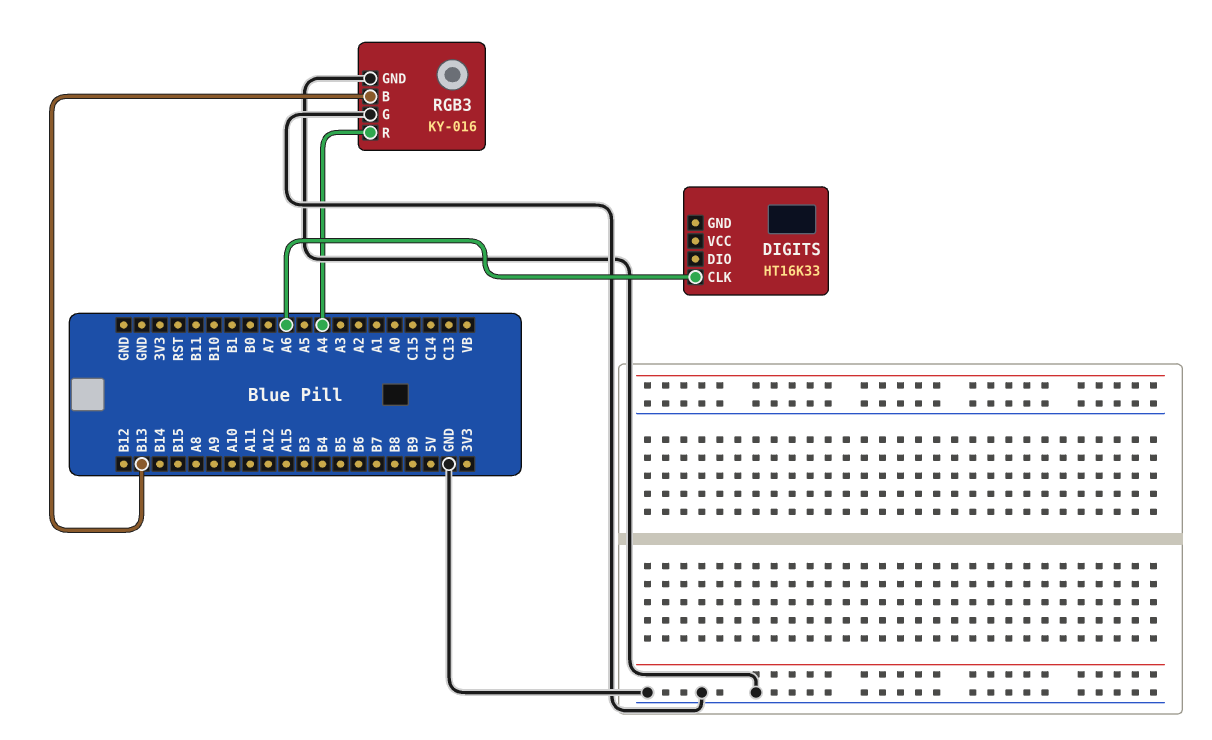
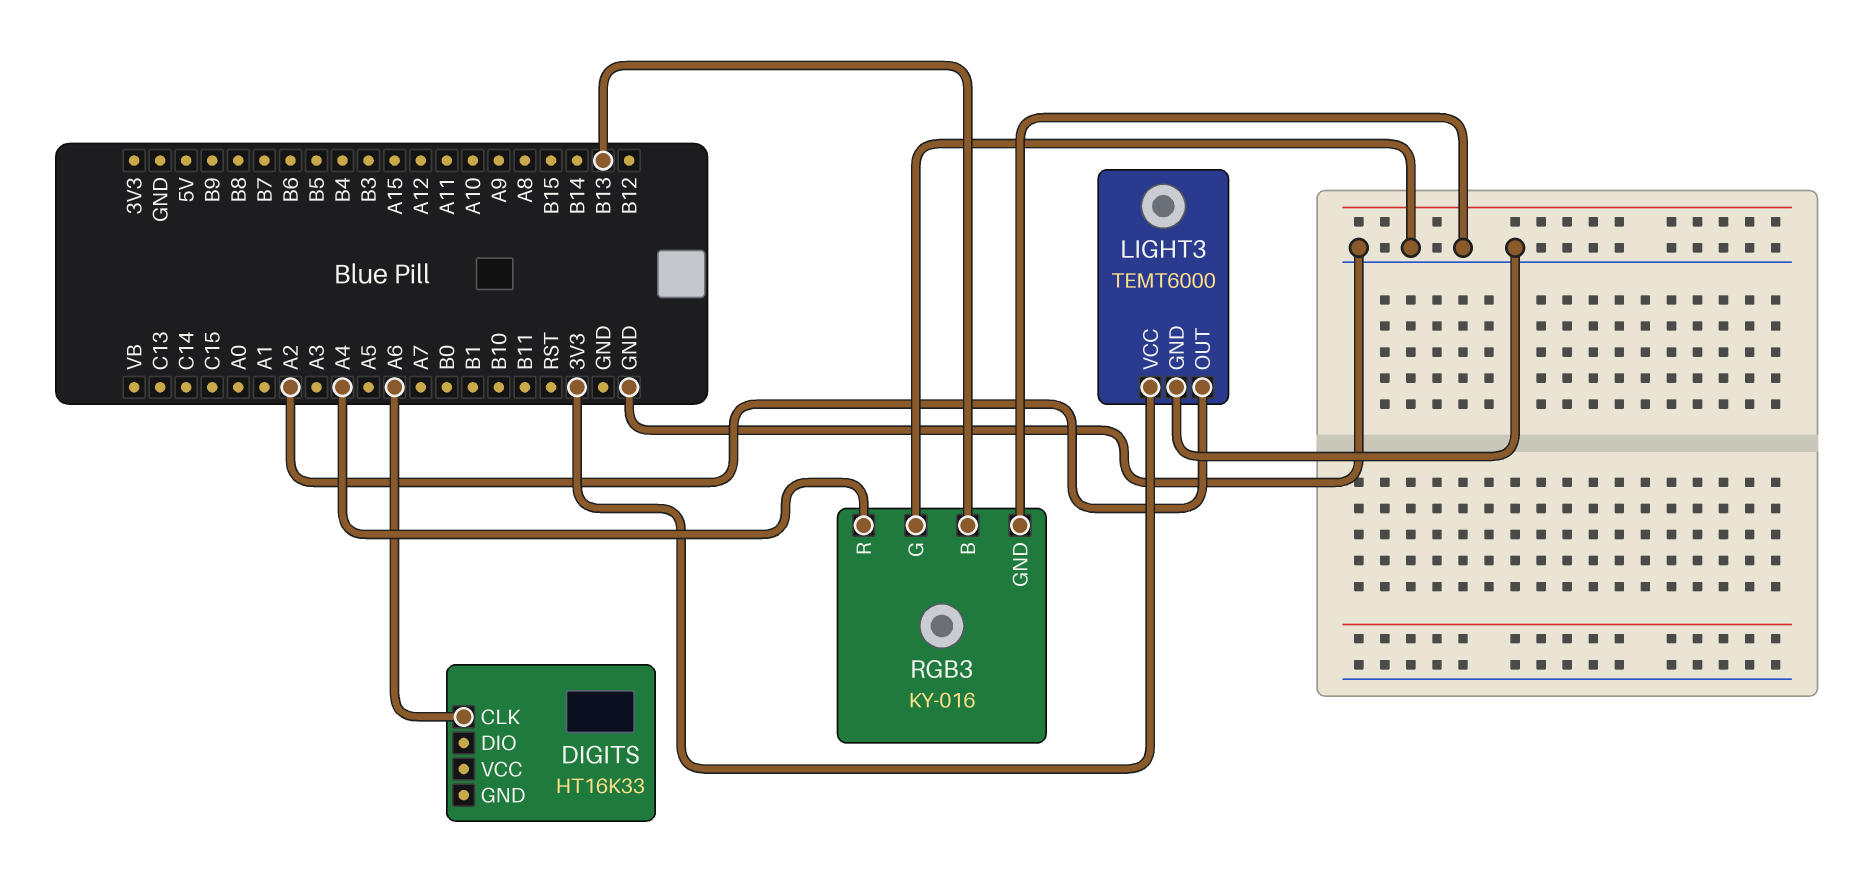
LIGHT3: none -> TEMT6000
LIGHT3 pin GND: none -> GND
LIGHT3 pin OUT: none -> A2
LIGHT3 pin VCC: none -> 3V3

